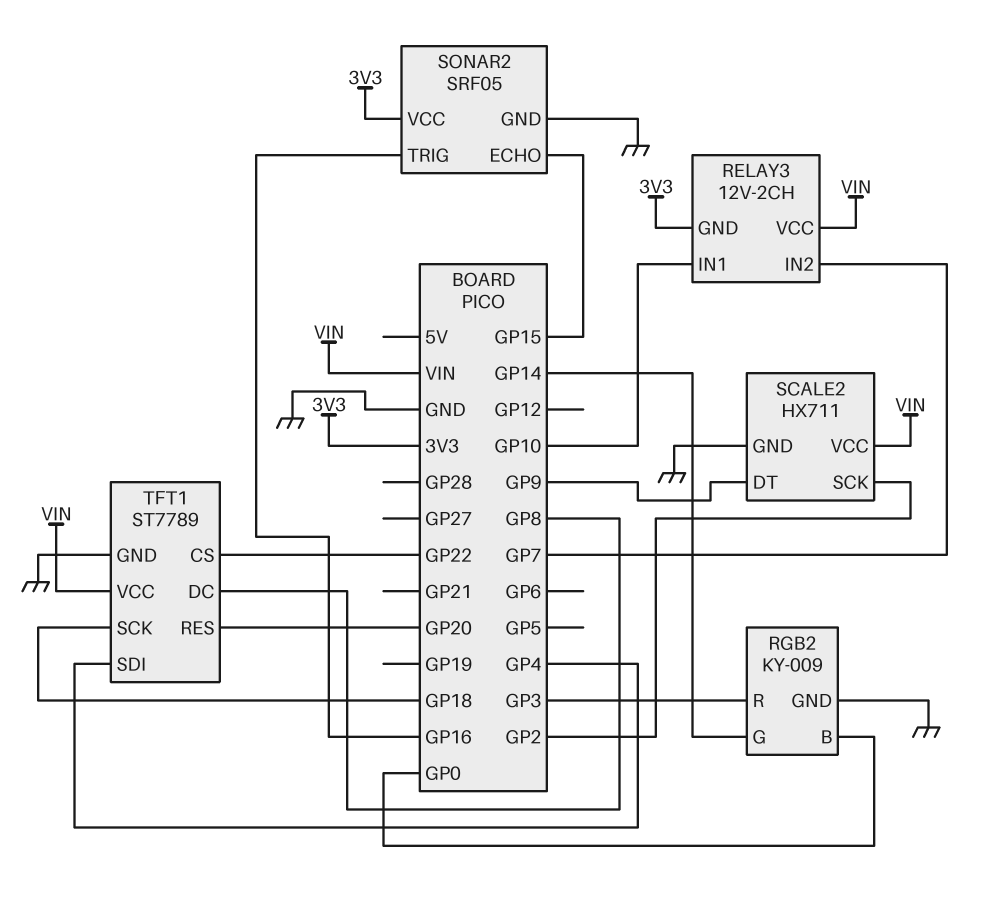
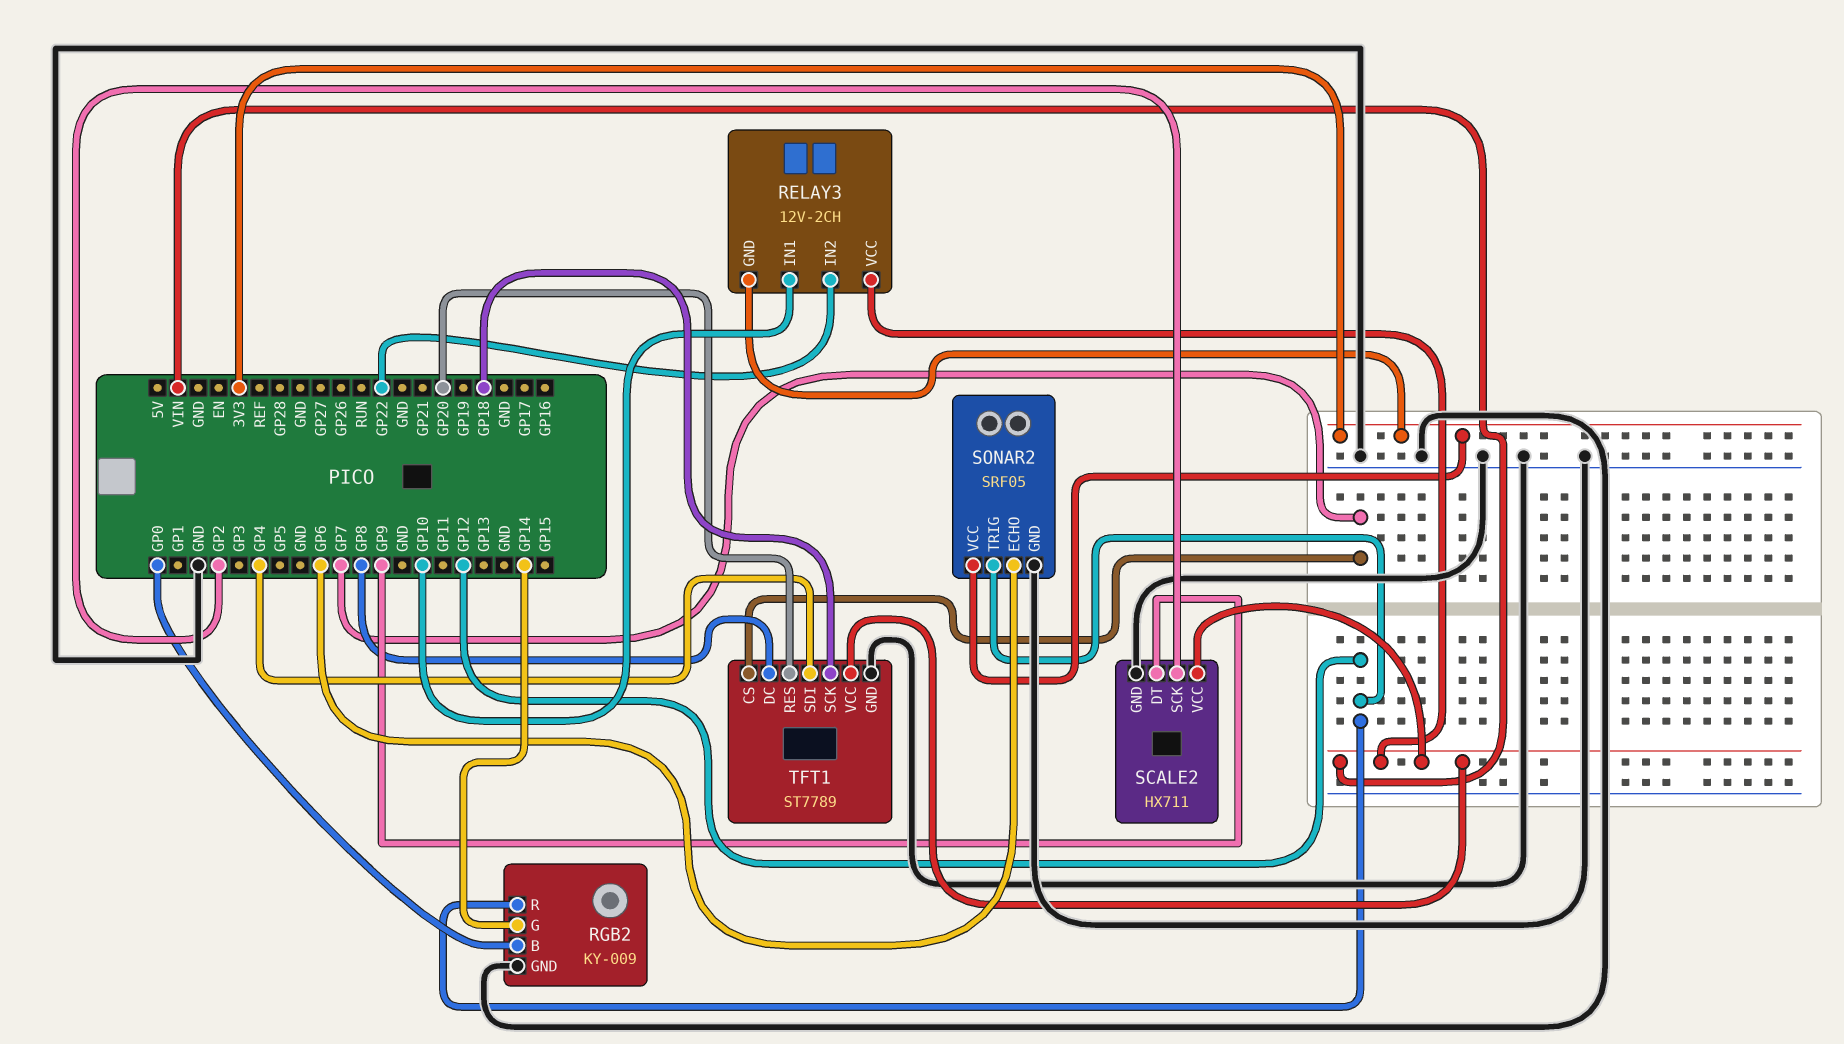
RELAY3 pin IN2: GP7 -> GP22
RGB2 pin R: GP3 -> GP12
SONAR2 pin ECHO: GP15 -> GP6
SONAR2 pin TRIG: GP16 -> GP12
TFT1 pin CS: GP22 -> GP7

